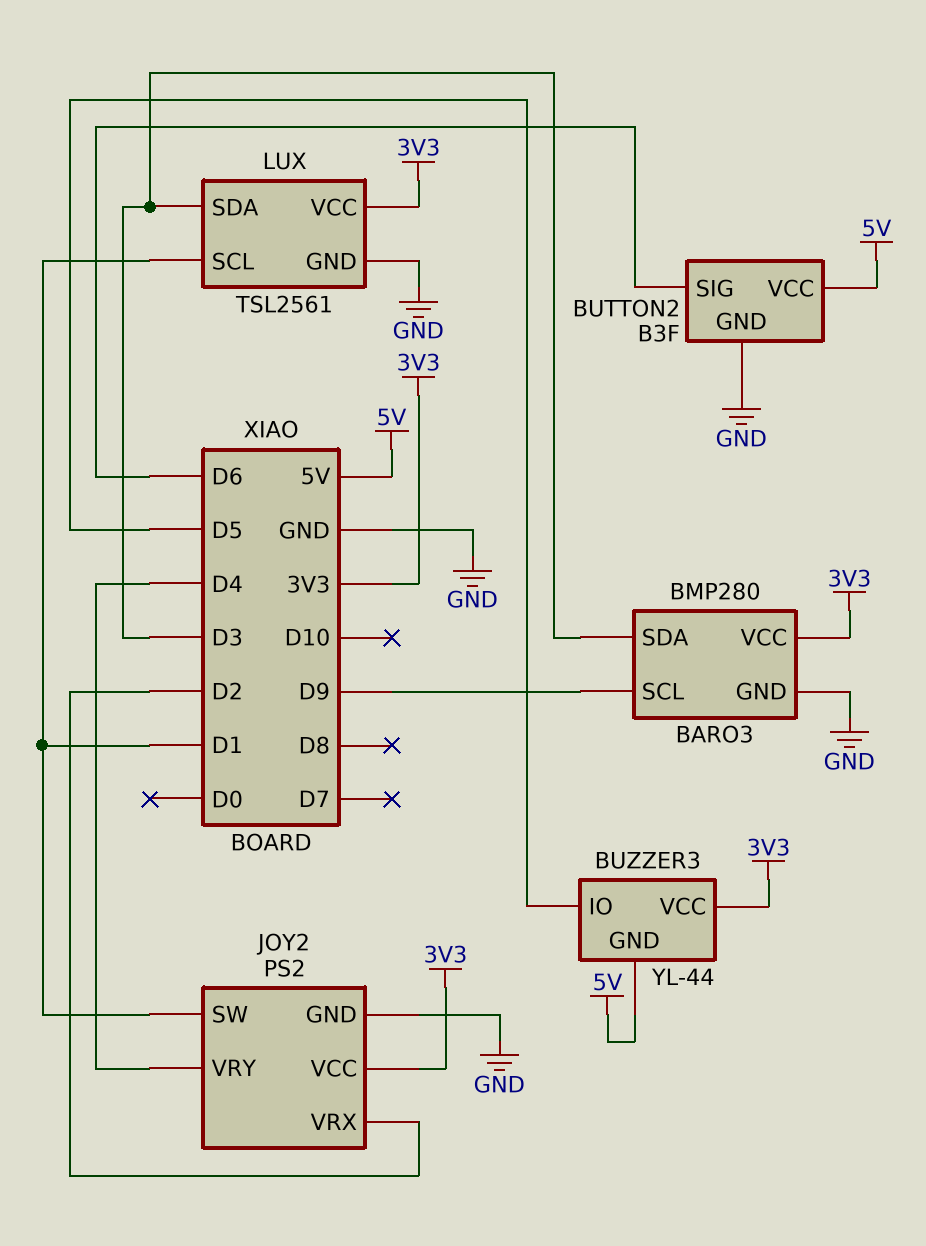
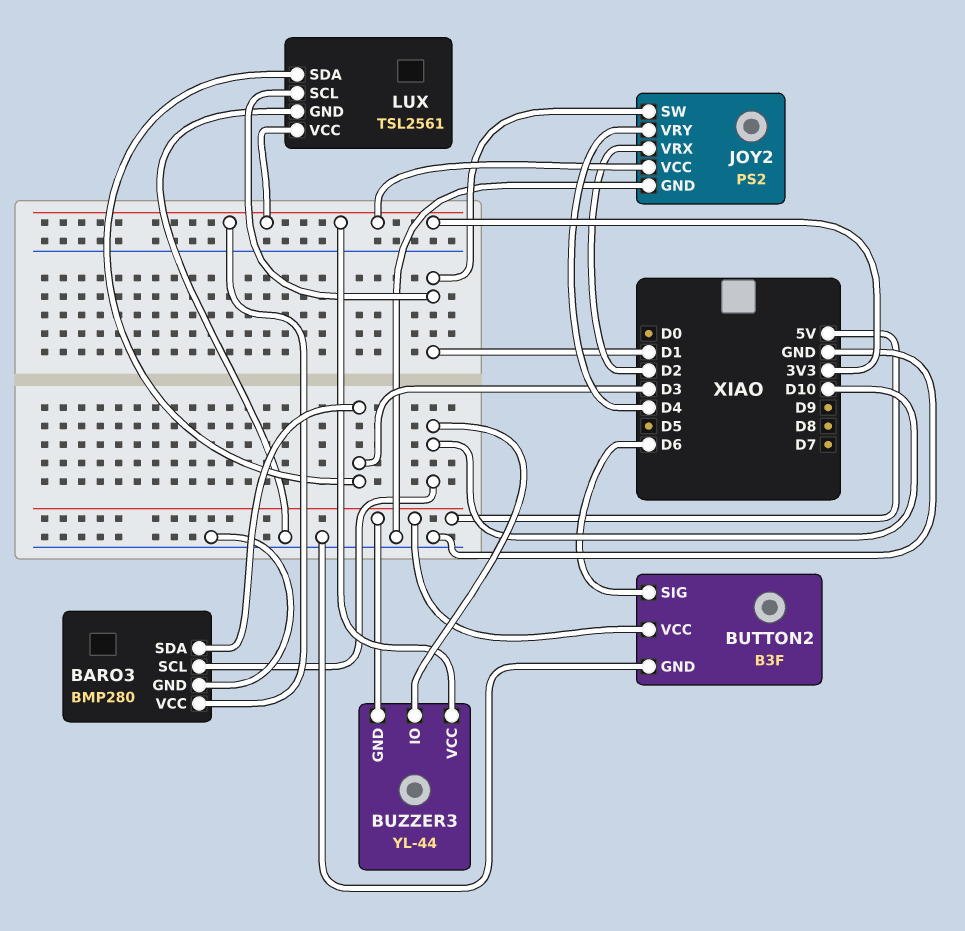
BARO3 pin SCL: D9 -> D10
BUZZER3 pin IO: D5 -> D10

